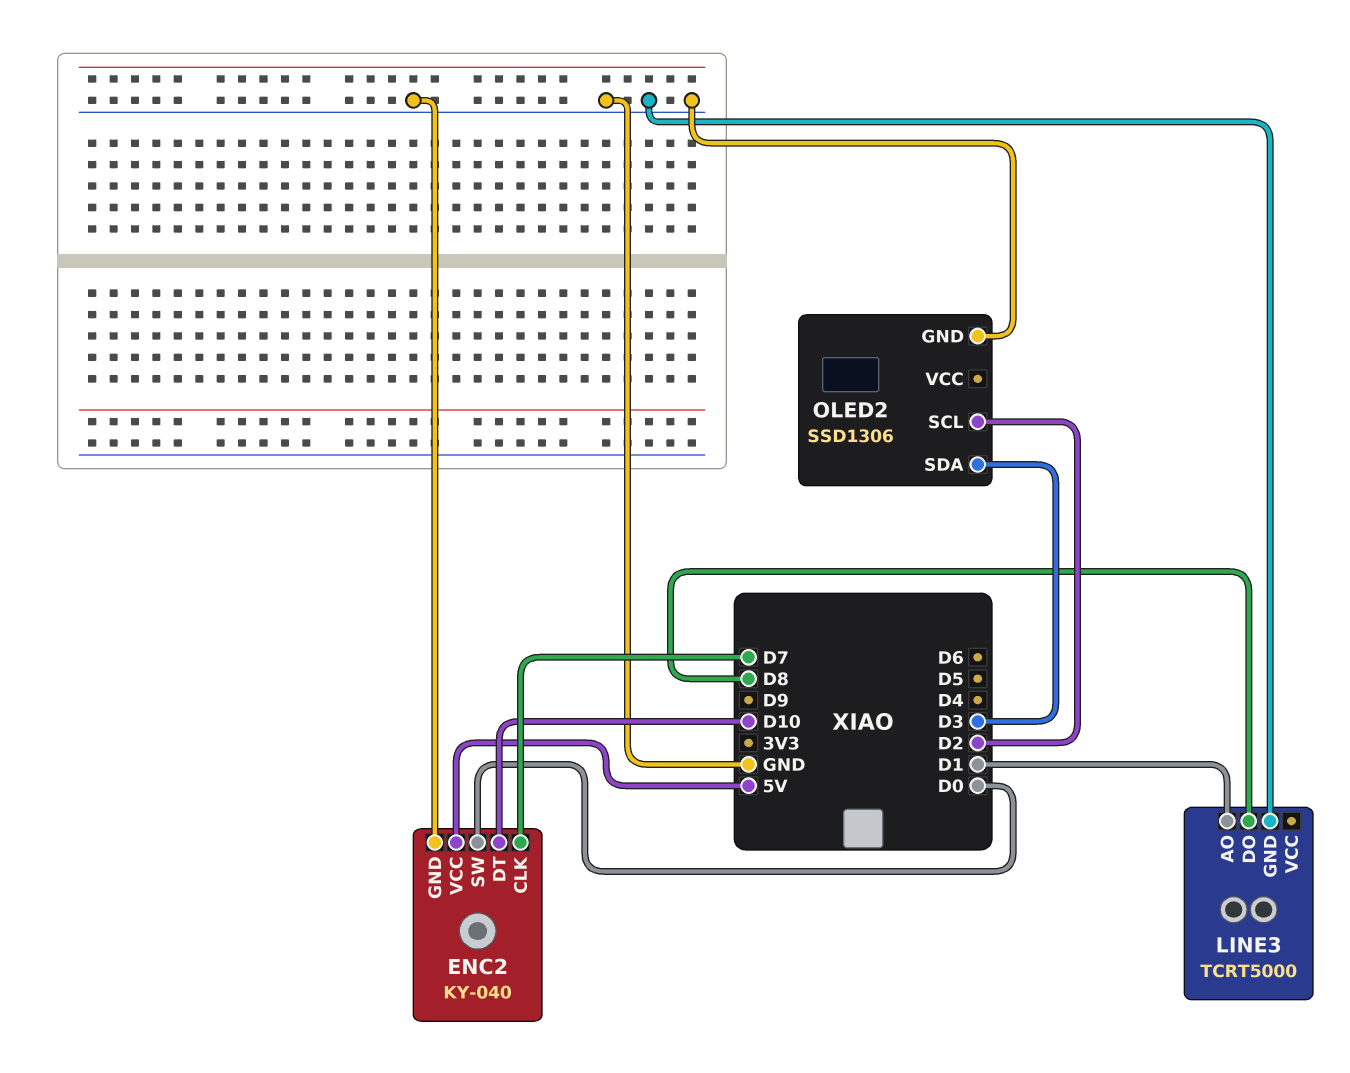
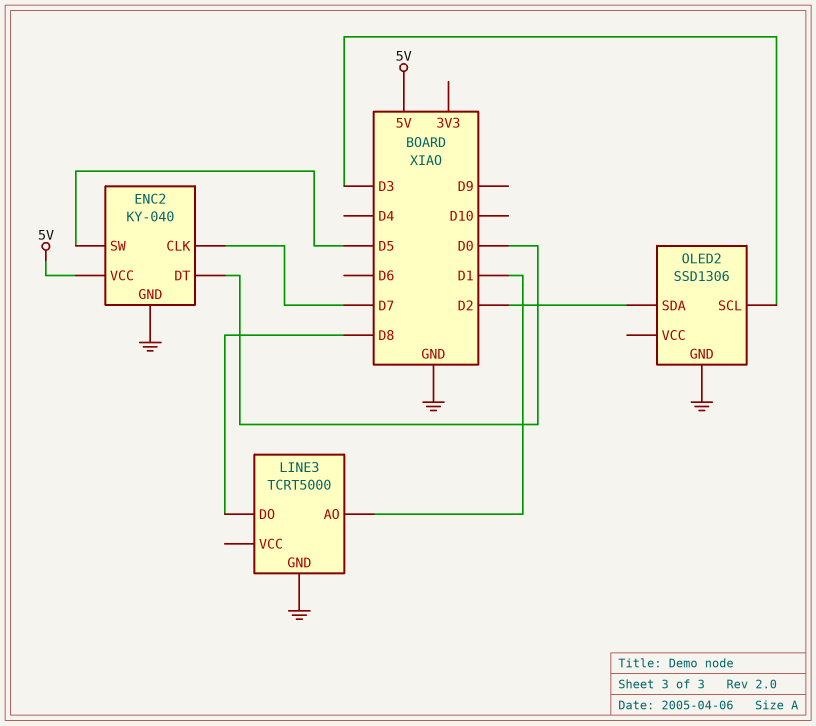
ENC2 pin DT: D10 -> D0
ENC2 pin SW: D0 -> D5
OLED2 pin SCL: D2 -> D3
OLED2 pin SDA: D3 -> D2

